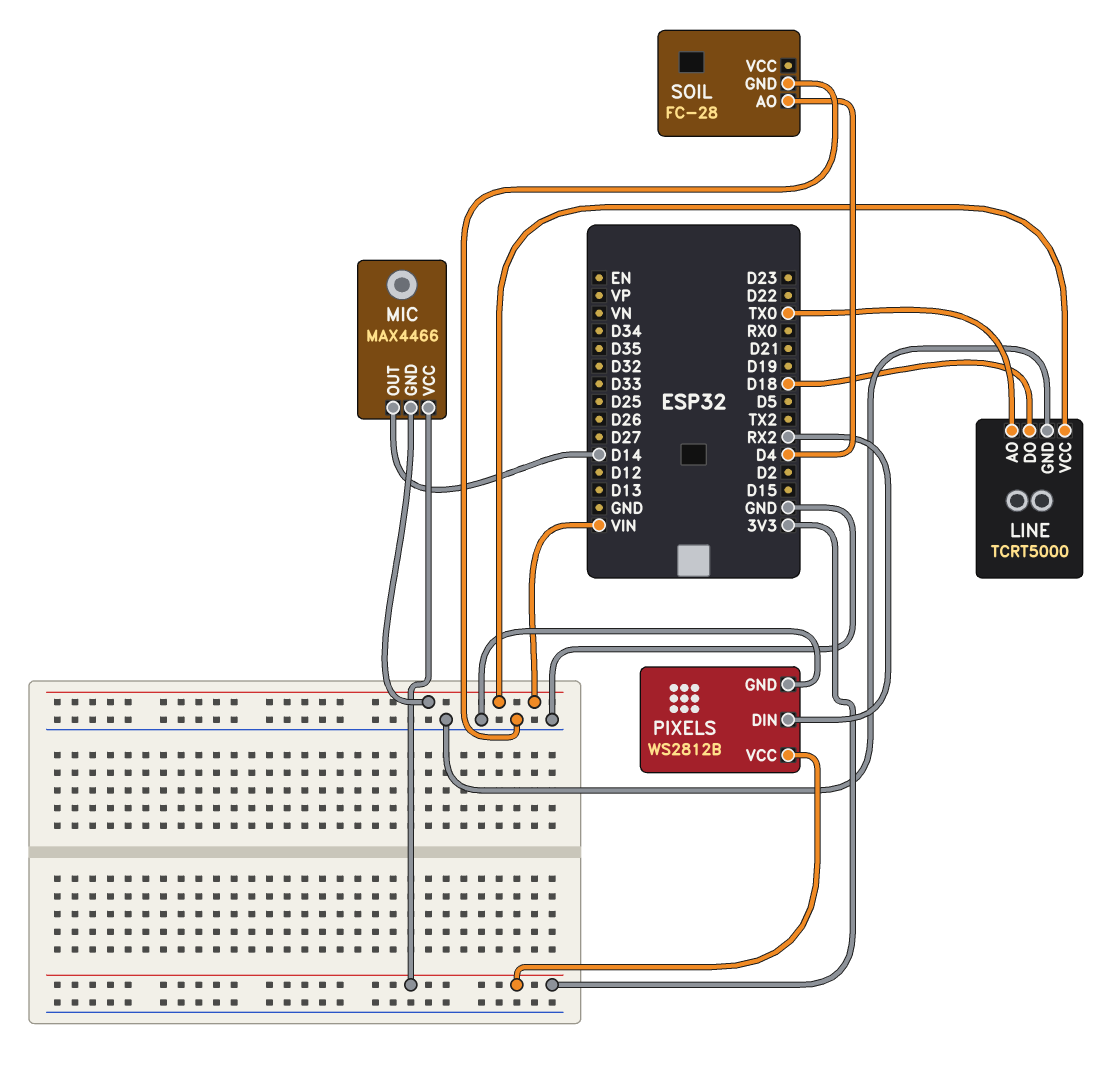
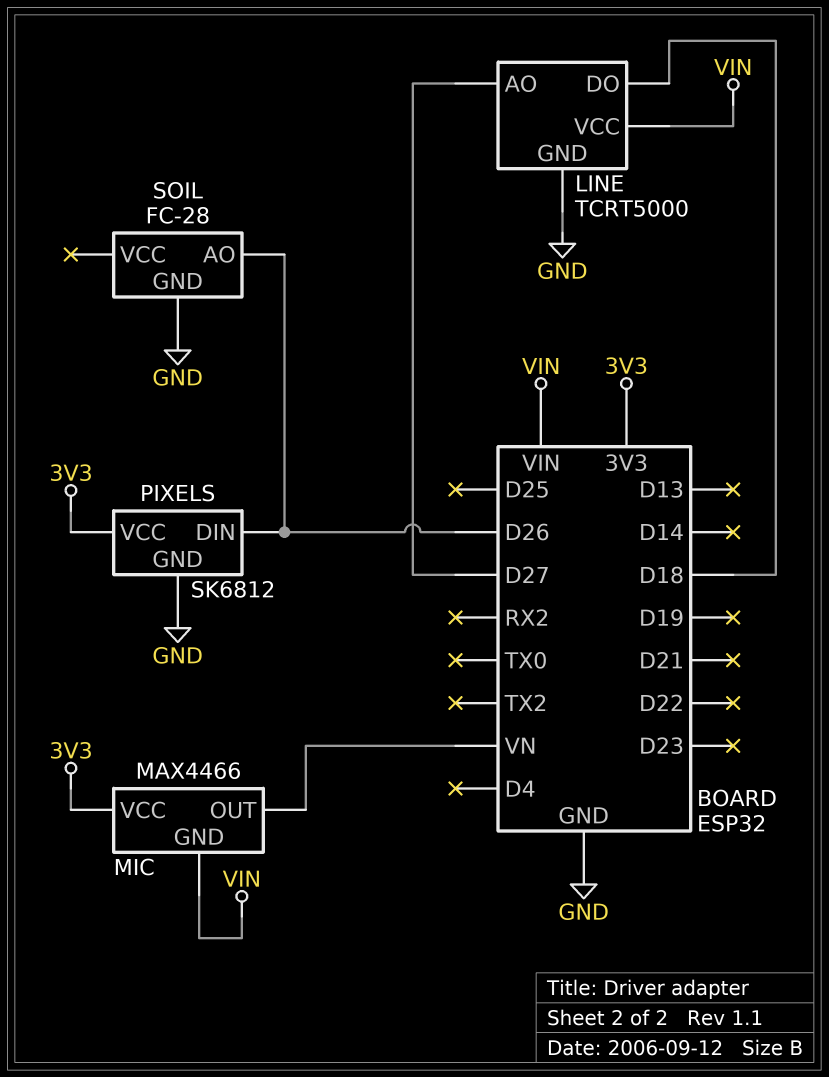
LINE pin AO: TX0 -> D27
MIC pin OUT: D14 -> VN
PIXELS: WS2812B -> SK6812
PIXELS pin DIN: RX2 -> D26
SOIL pin AO: D4 -> D26

